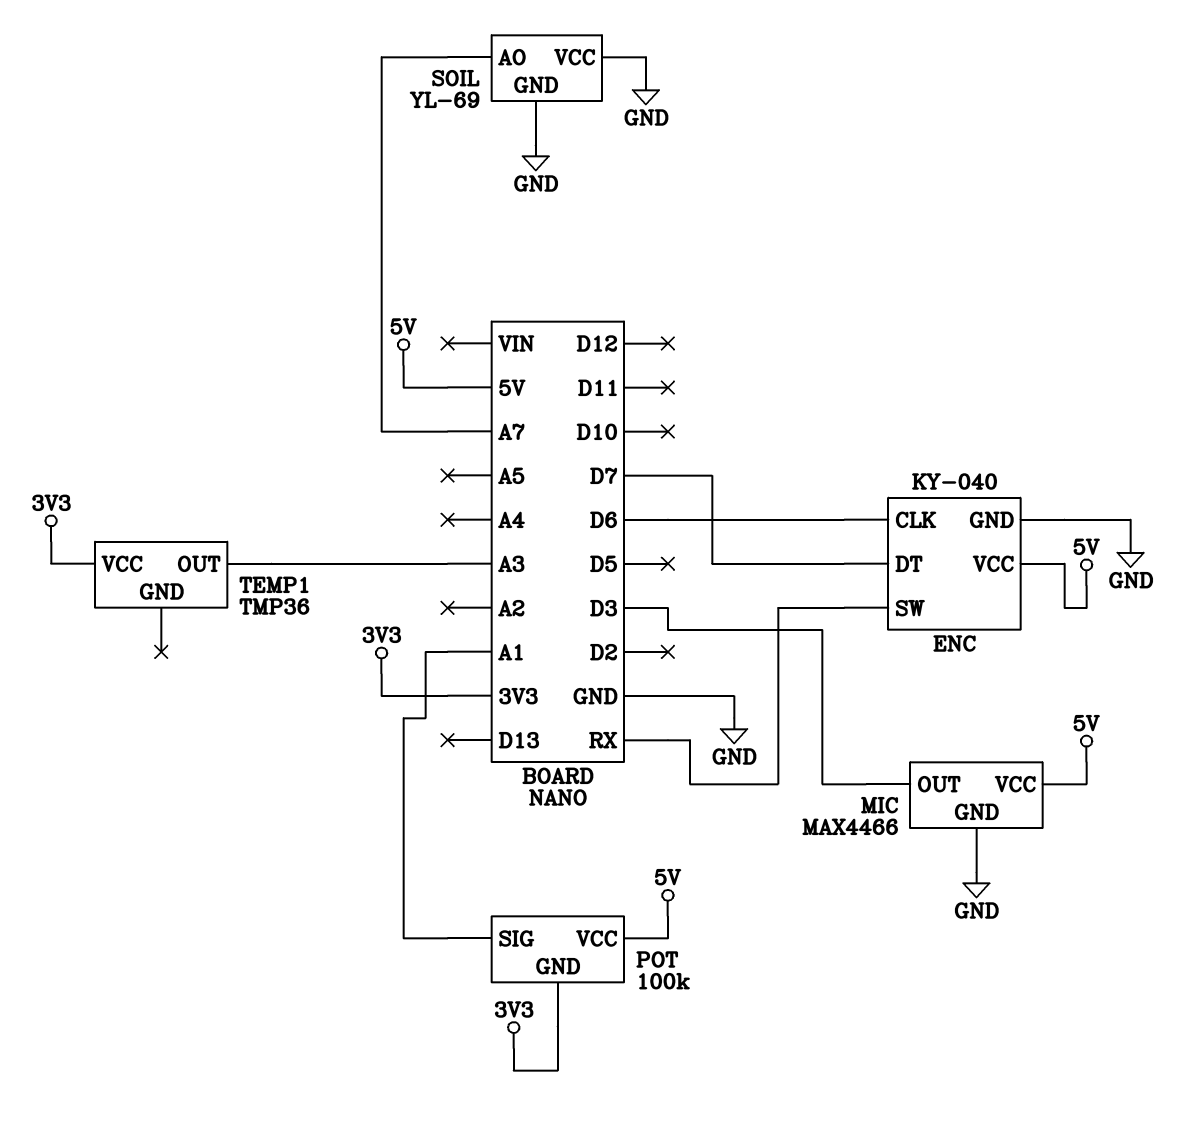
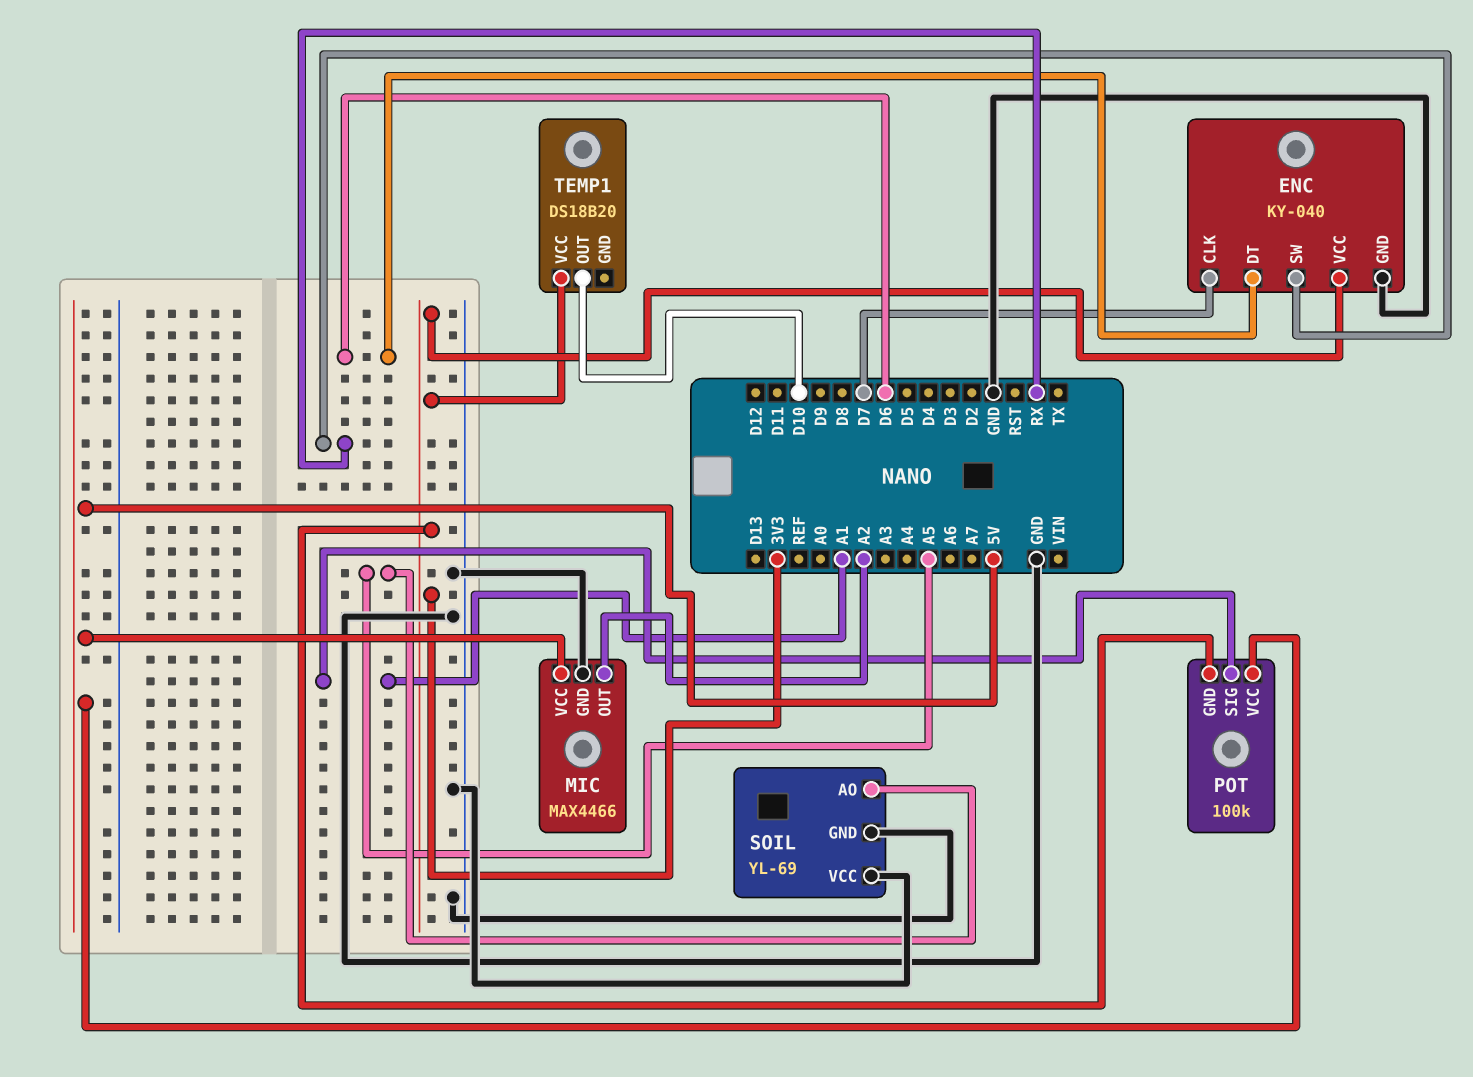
ENC pin CLK: D6 -> D7
ENC pin DT: D7 -> D6
ENC pin VCC: 5V -> 3V3
MIC pin OUT: D3 -> A2
SOIL pin AO: A7 -> A5
TEMP1: TMP36 -> DS18B20
TEMP1 pin OUT: A3 -> D10

